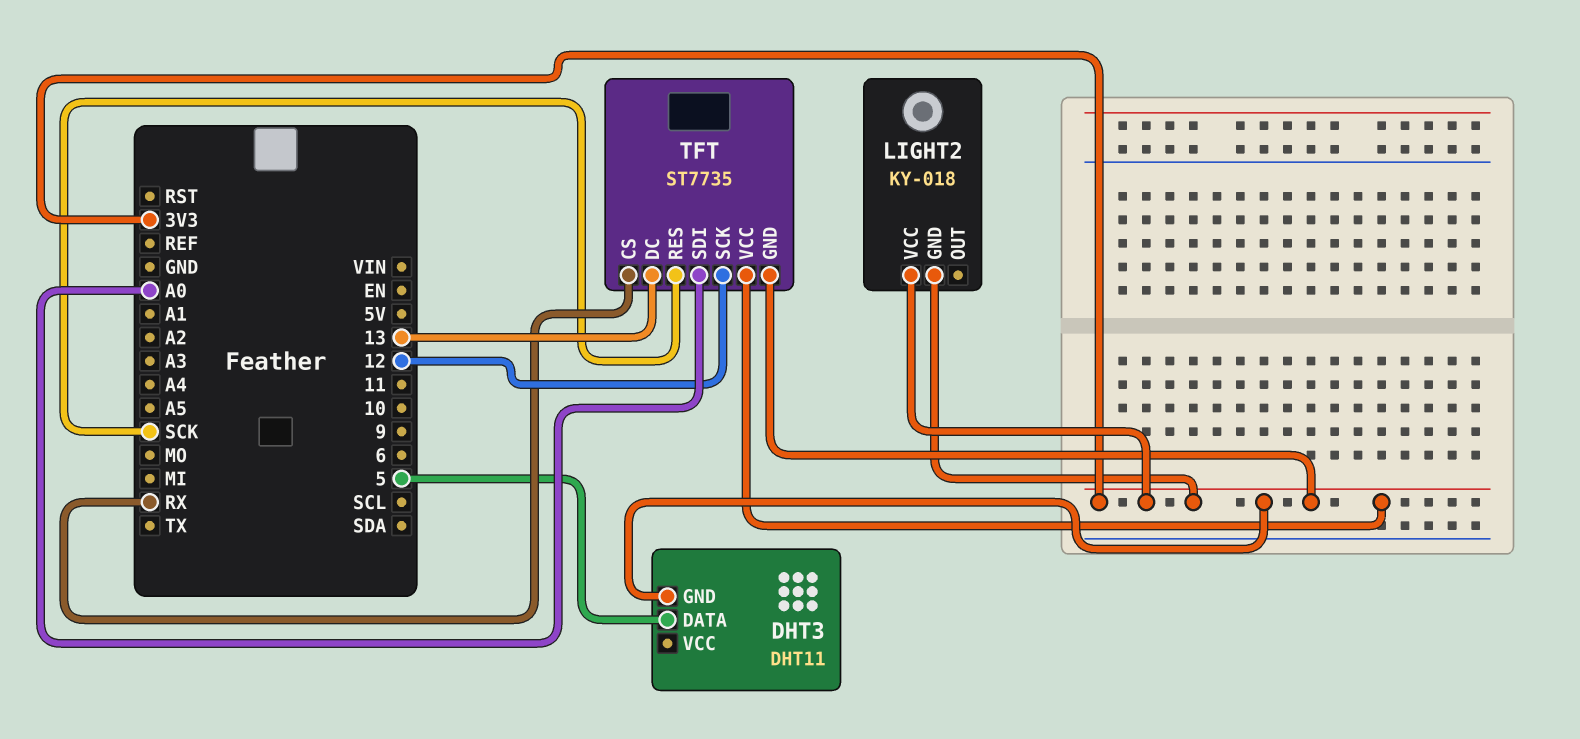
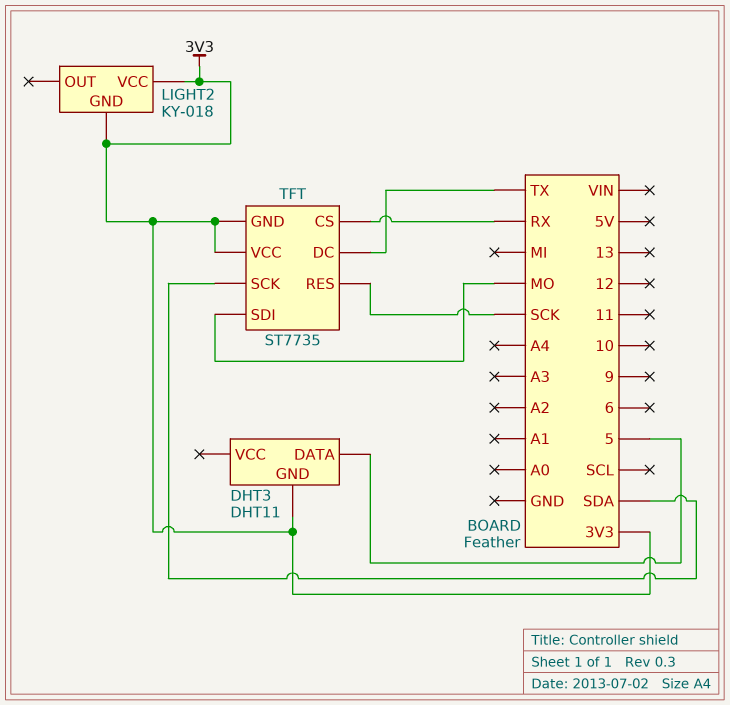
TFT pin DC: 13 -> TX
TFT pin SCK: 12 -> SDA
TFT pin SDI: A0 -> MO

